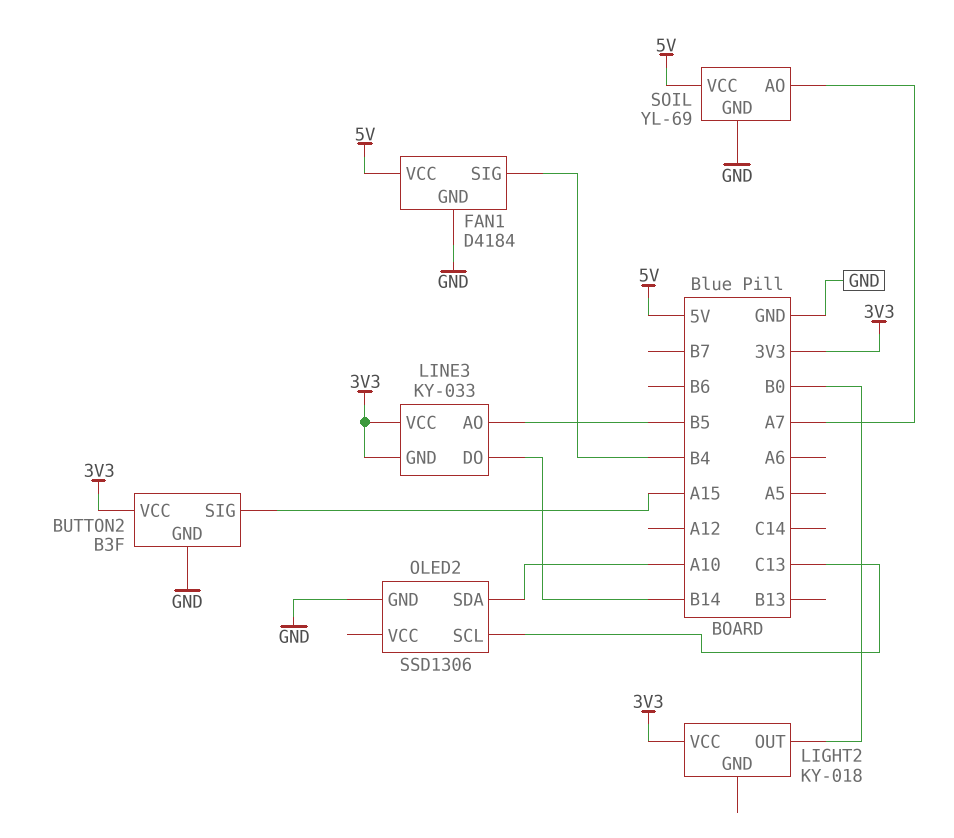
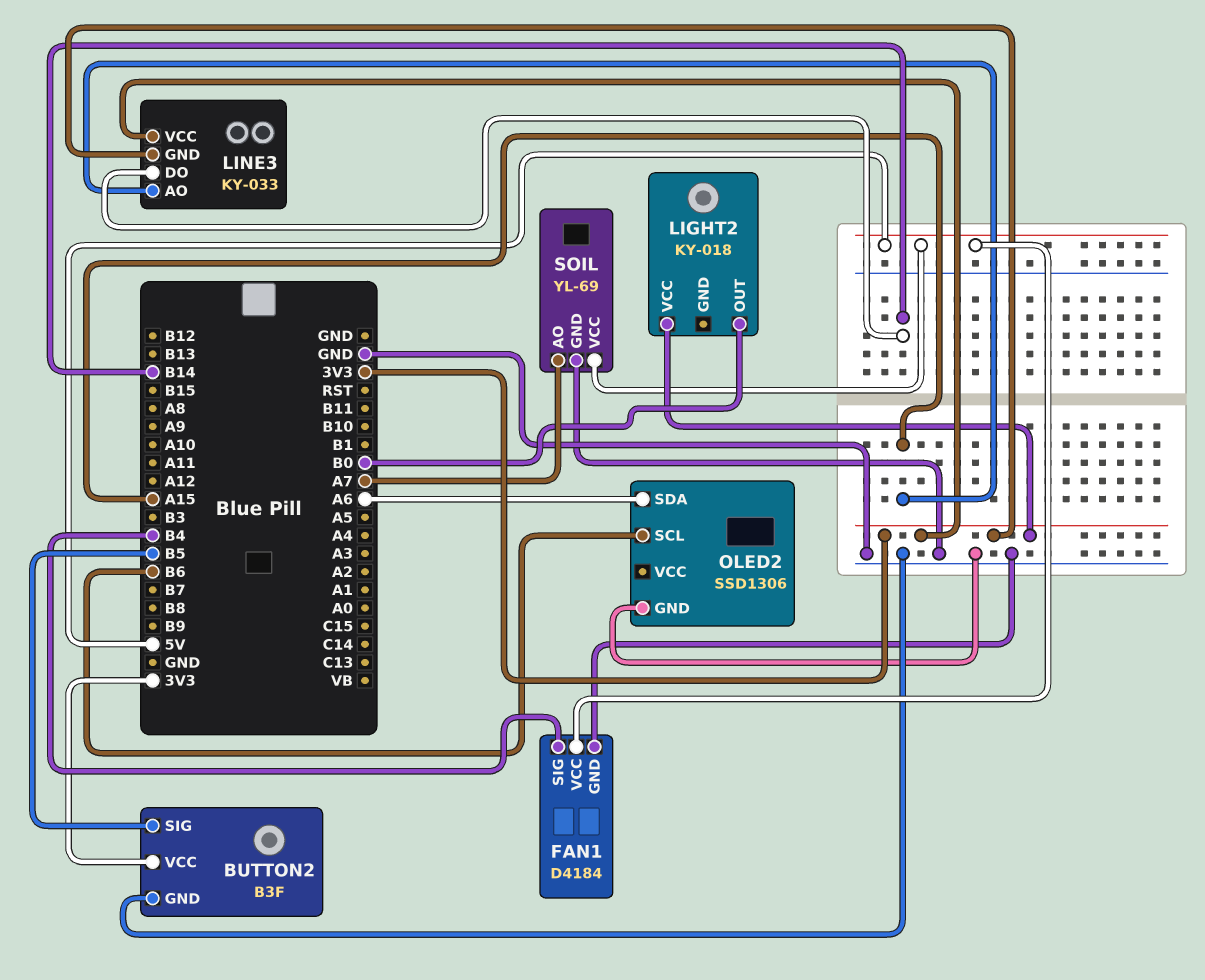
BUTTON2 pin SIG: A15 -> B5
LINE3 pin AO: B5 -> A15
OLED2 pin SCL: C13 -> B6
OLED2 pin SDA: A10 -> A6

